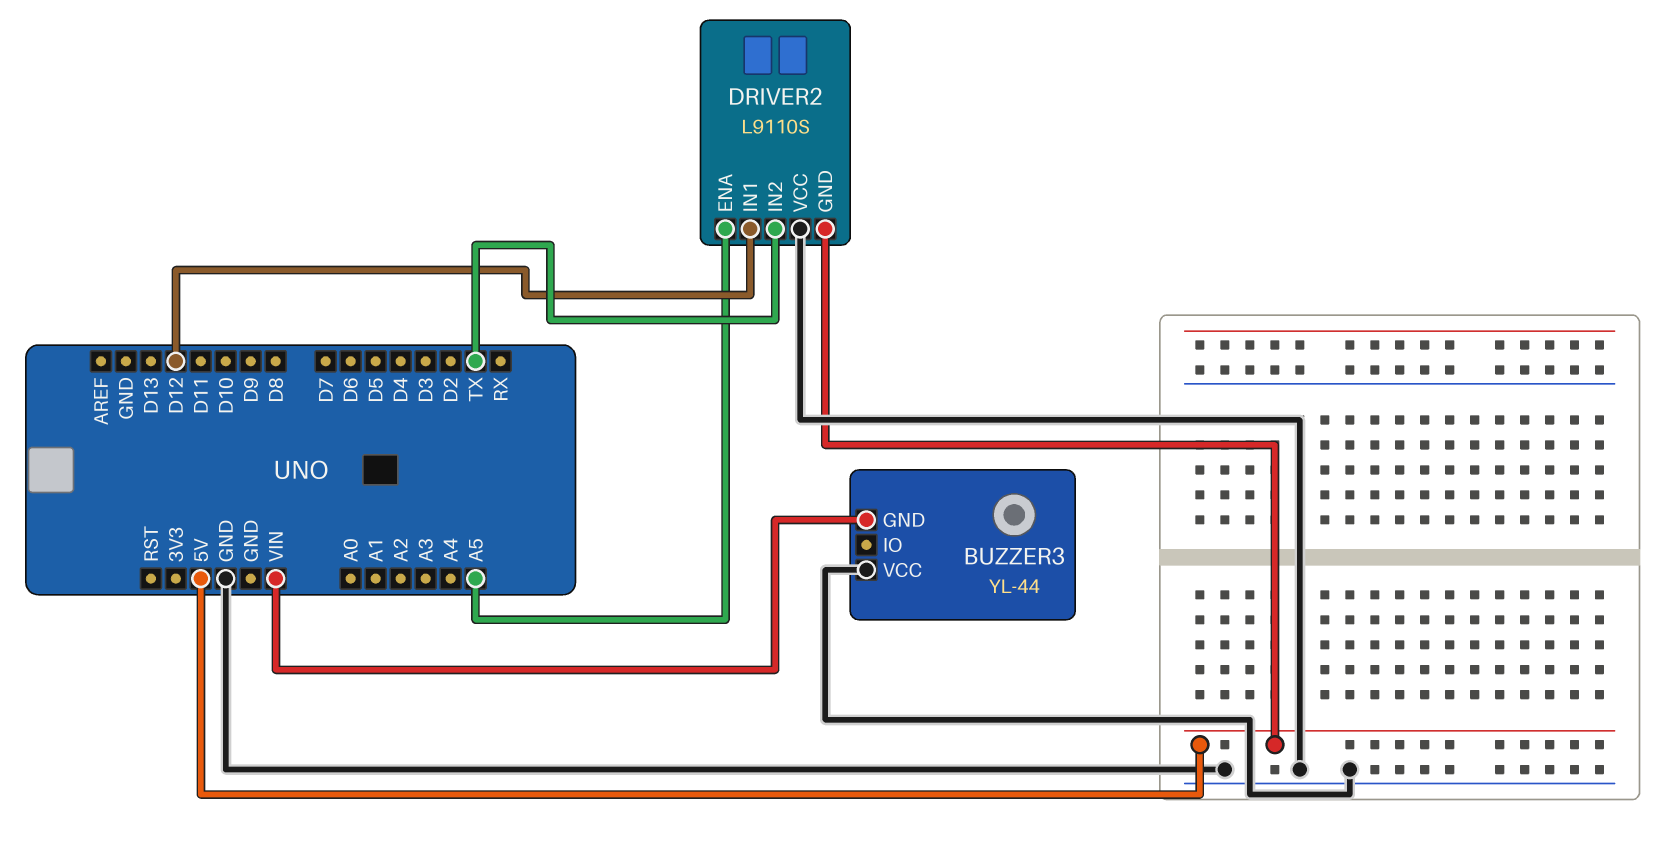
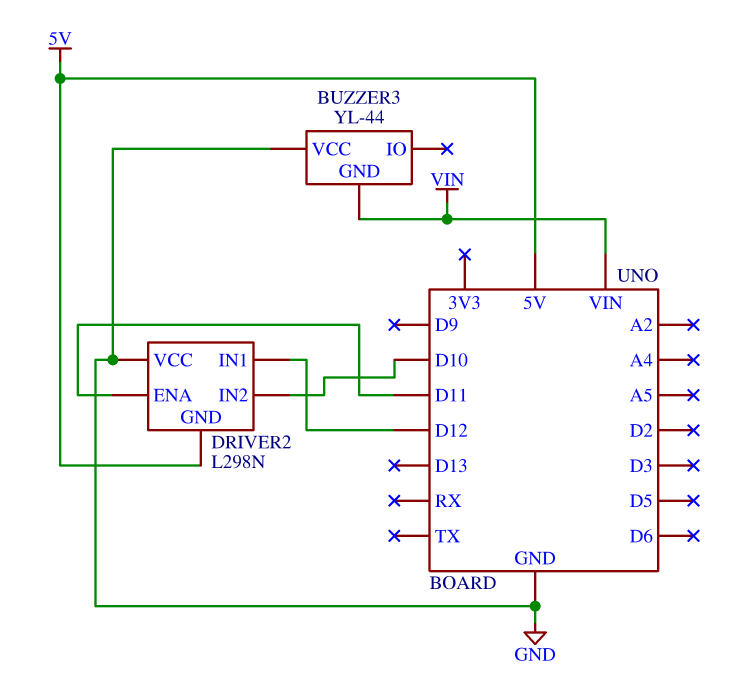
DRIVER2: L9110S -> L298N
DRIVER2 pin ENA: A5 -> D11
DRIVER2 pin IN2: TX -> D10

